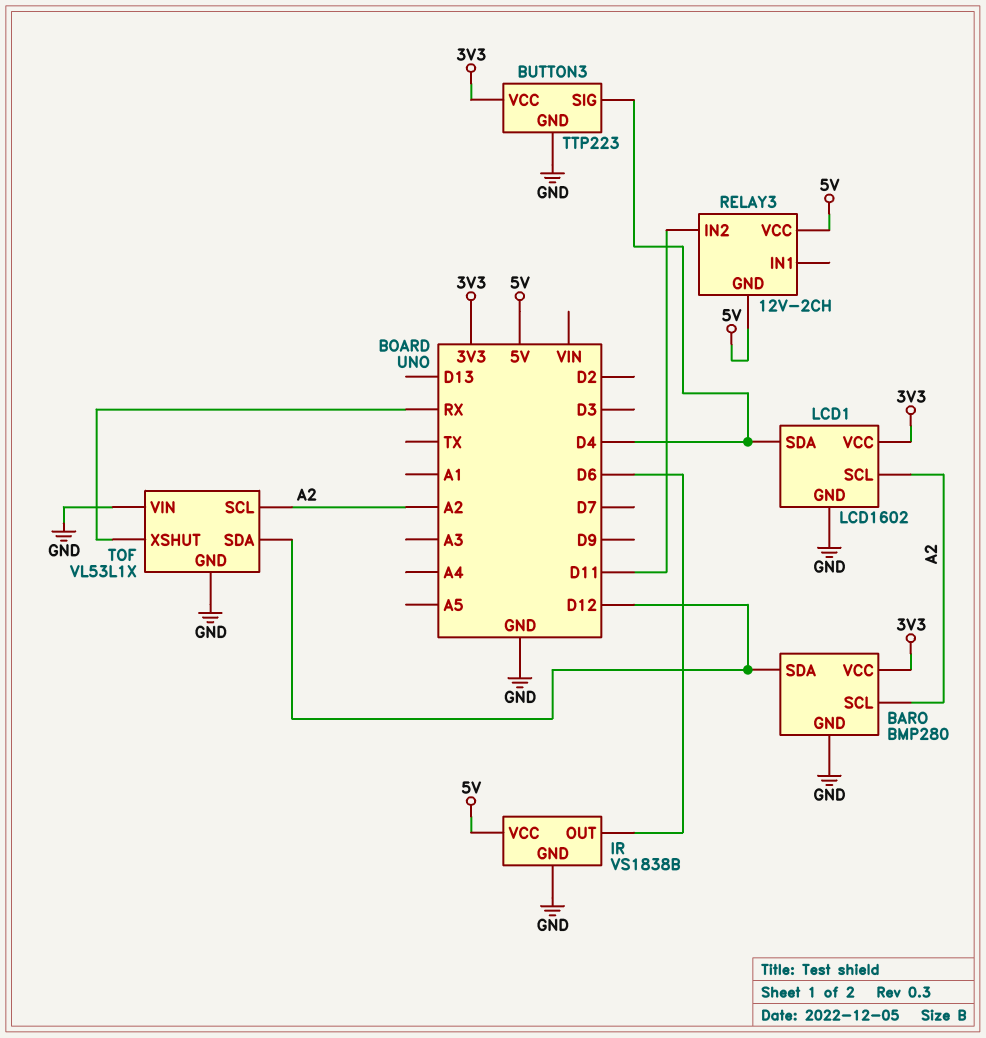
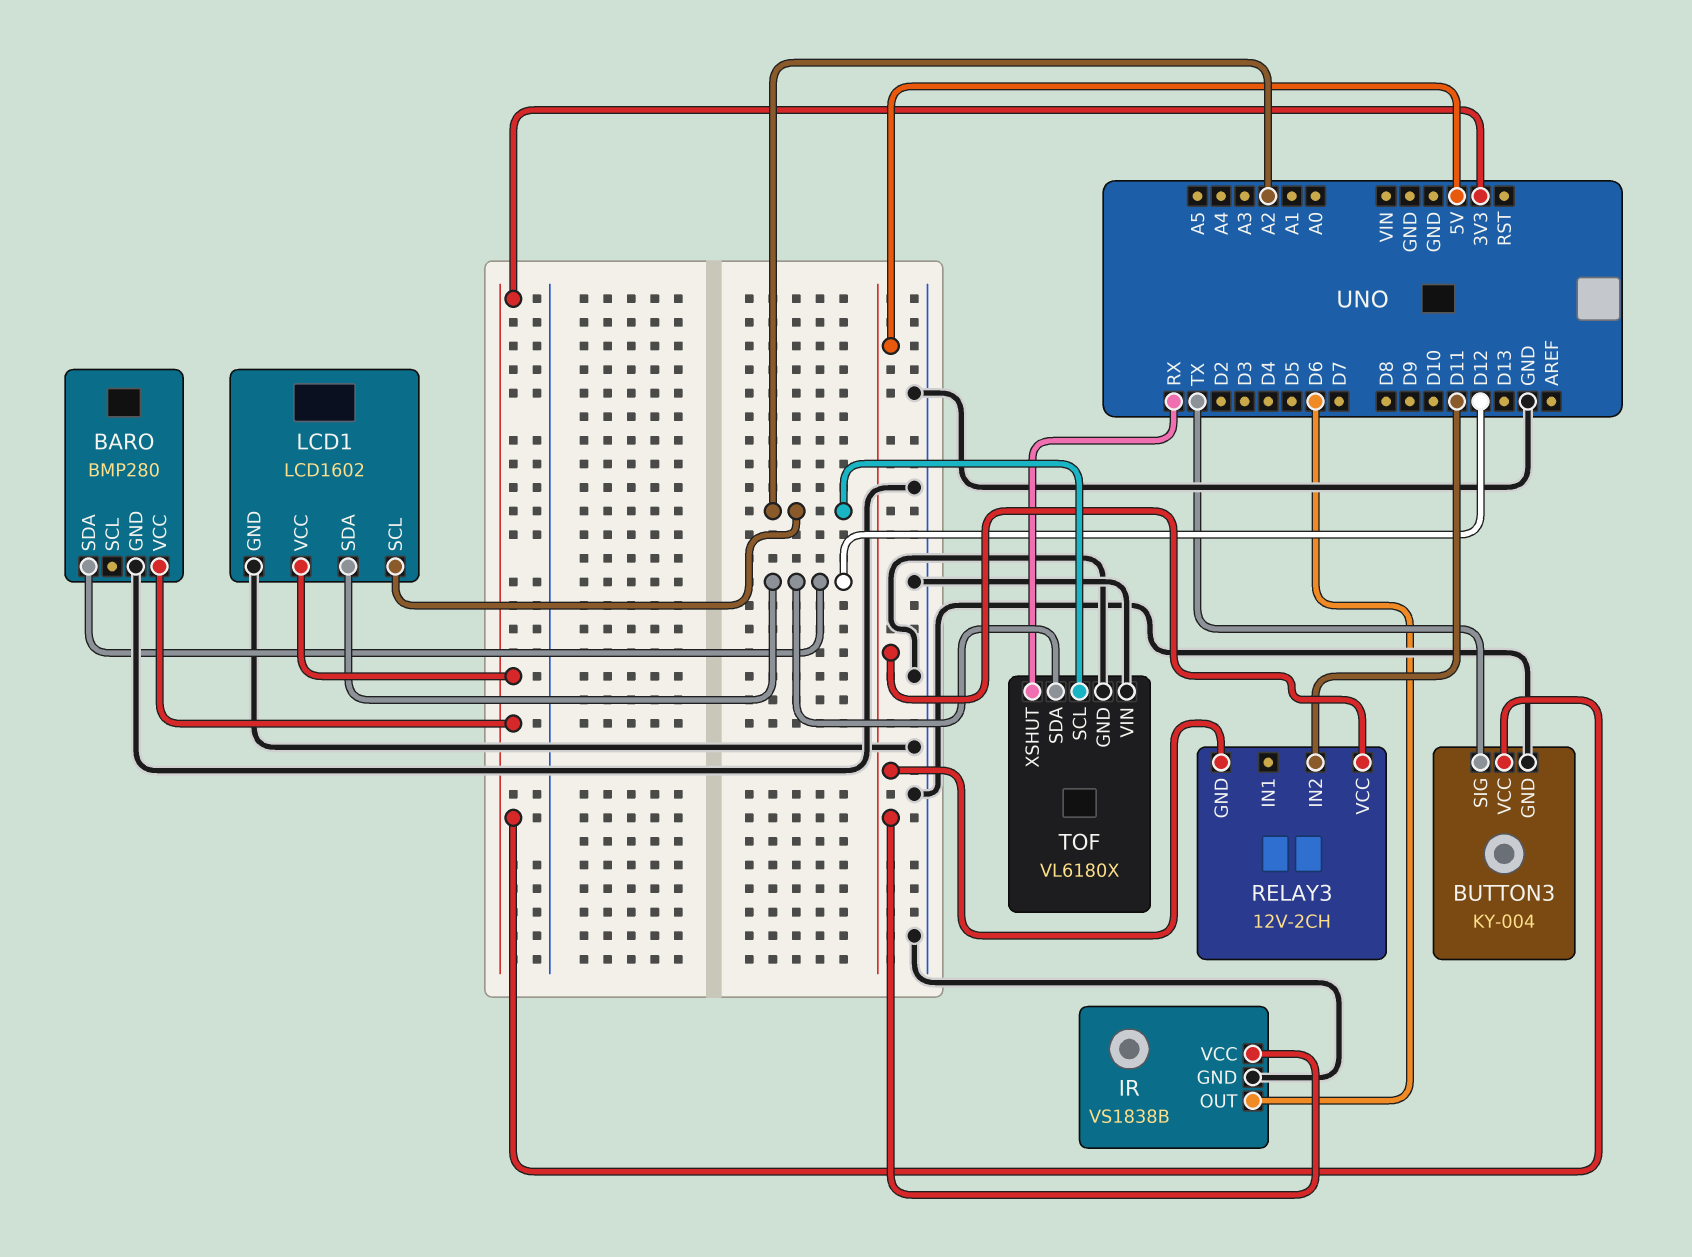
BARO pin SCL: A2 -> none
BUTTON3: TTP223 -> KY-004
BUTTON3 pin SIG: D4 -> TX
LCD1 pin SDA: D4 -> D12
TOF: VL53L1X -> VL6180X

